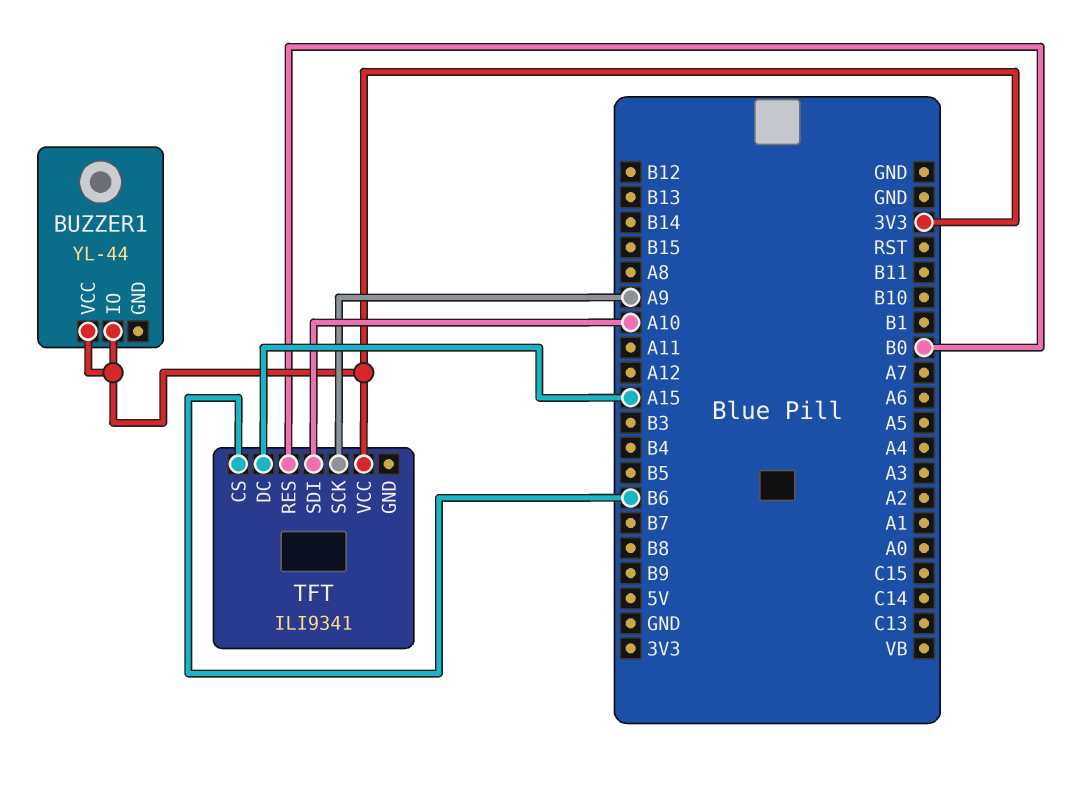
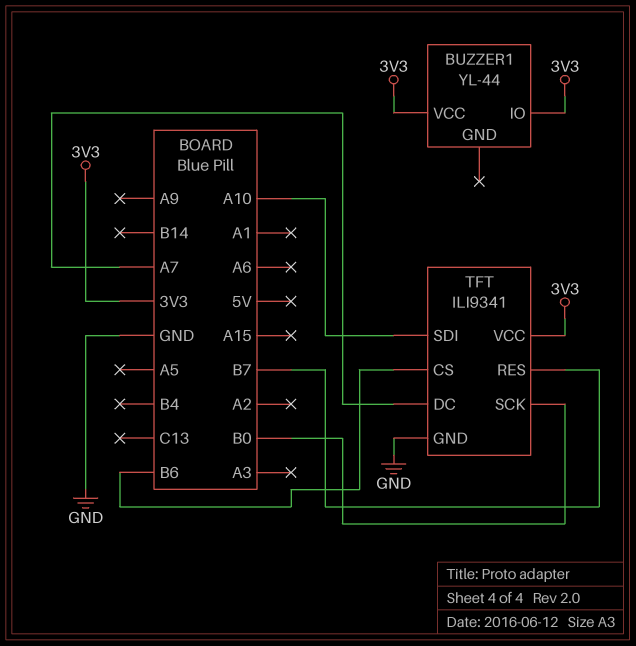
TFT pin DC: A15 -> A7
TFT pin GND: none -> GND
TFT pin RES: B0 -> B7
TFT pin SCK: A9 -> B0

